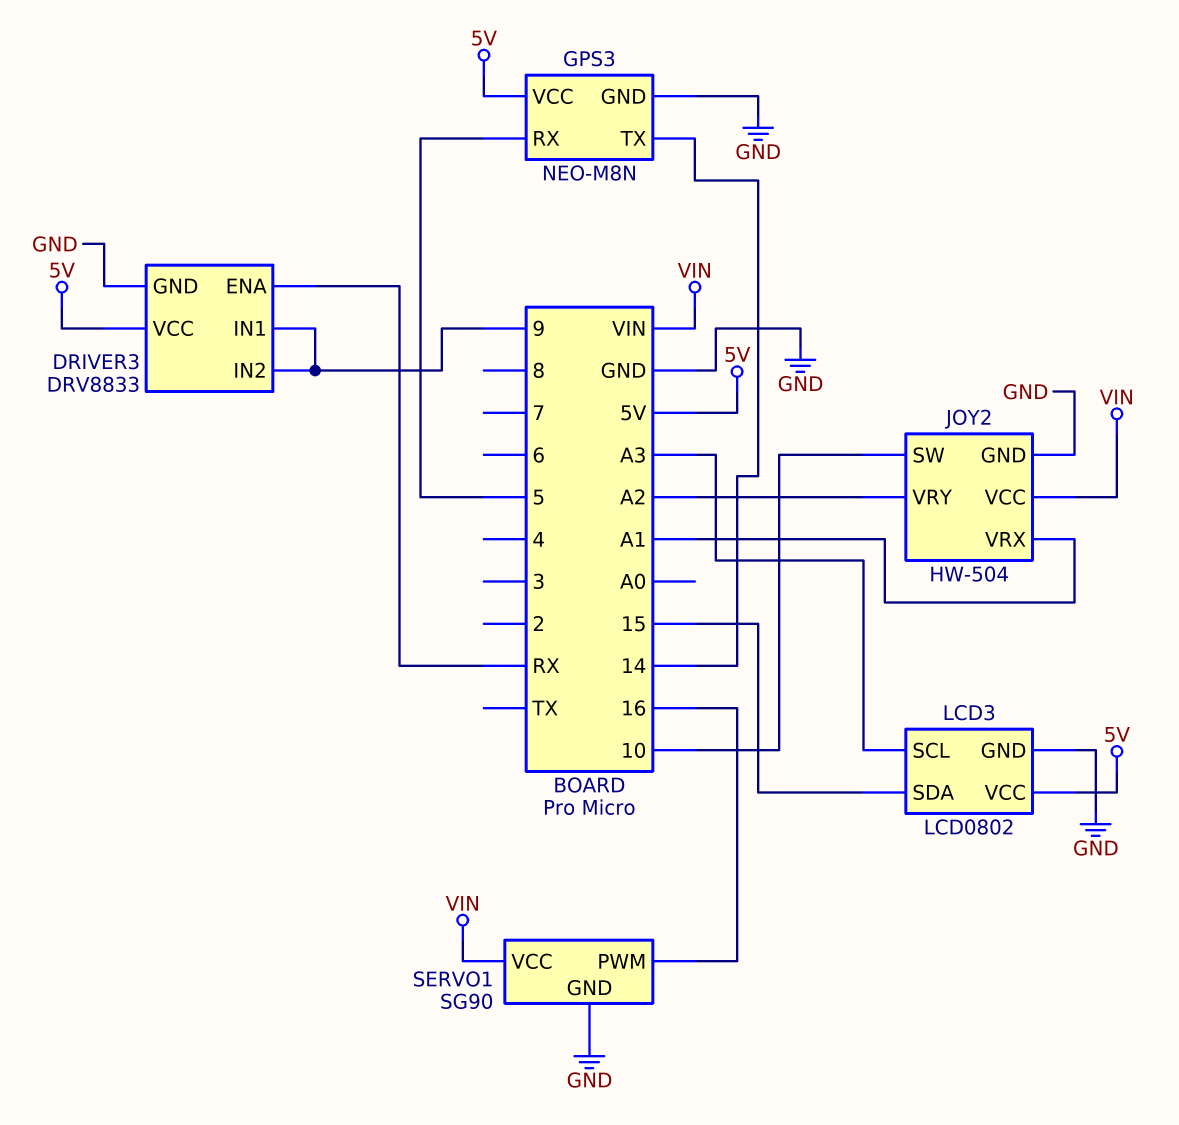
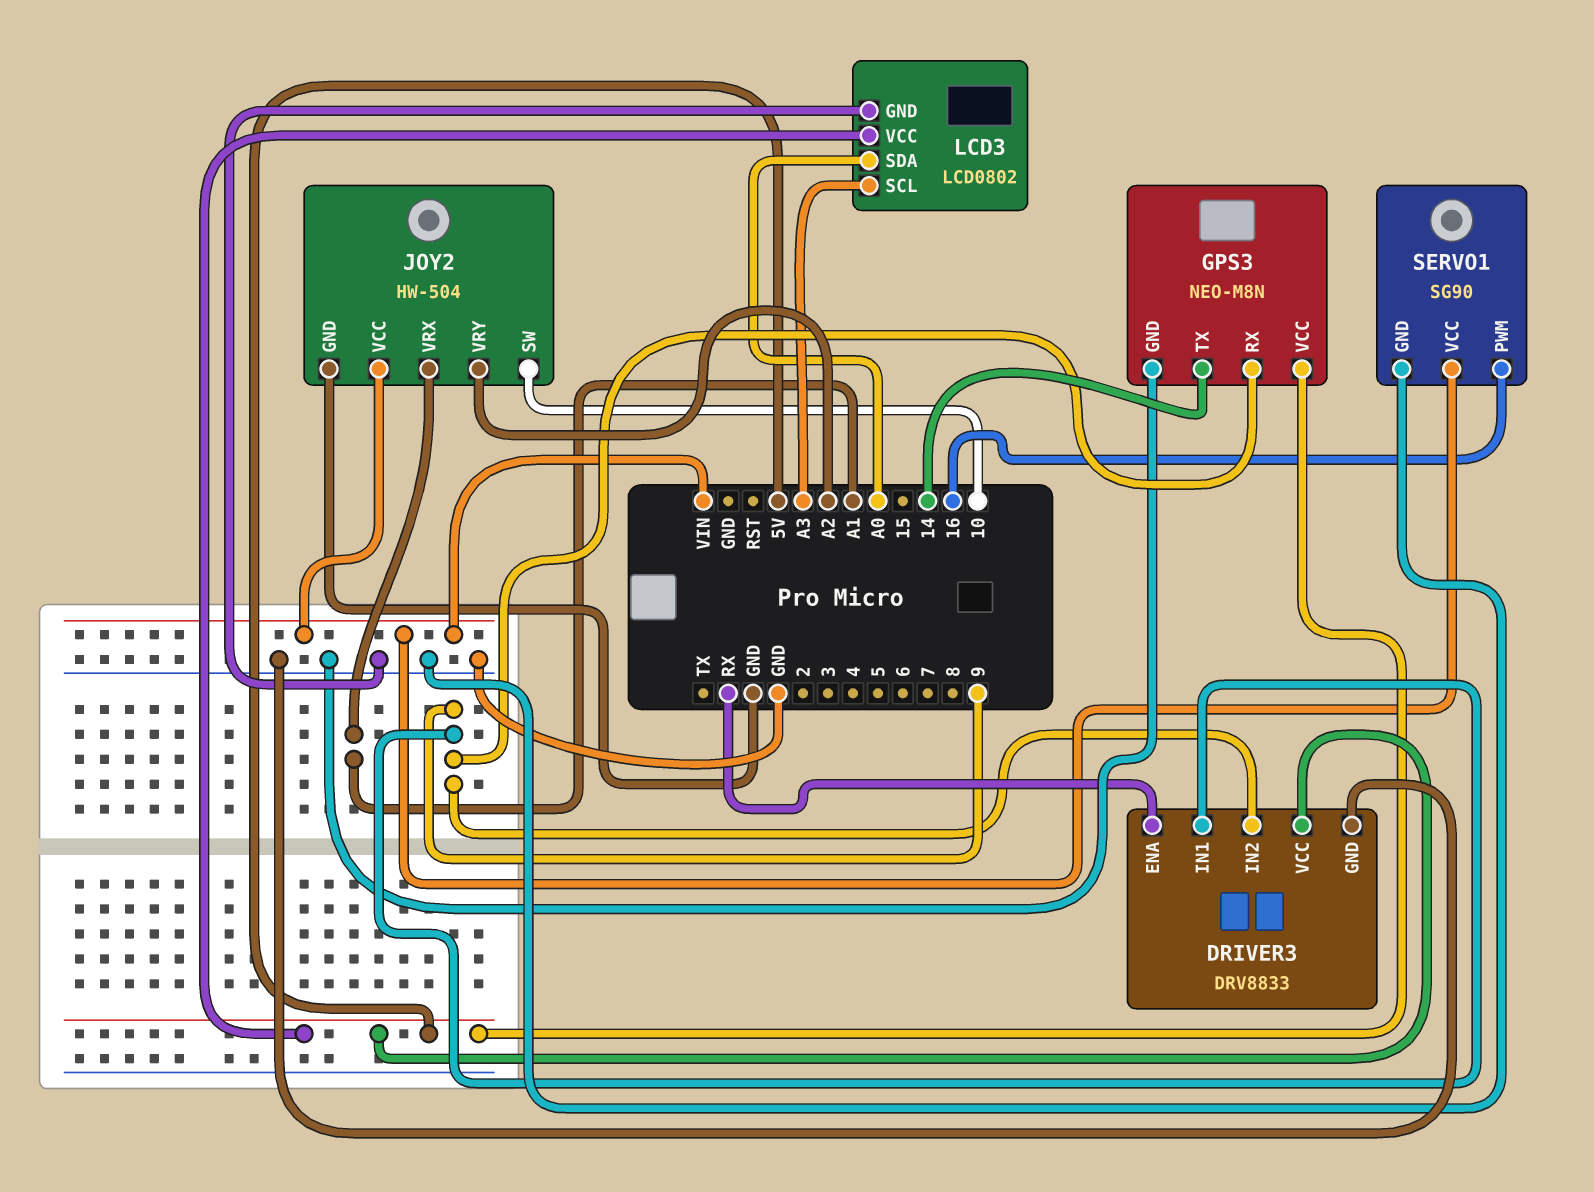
GPS3 pin RX: 5 -> 9
LCD3 pin SDA: 15 -> A0

